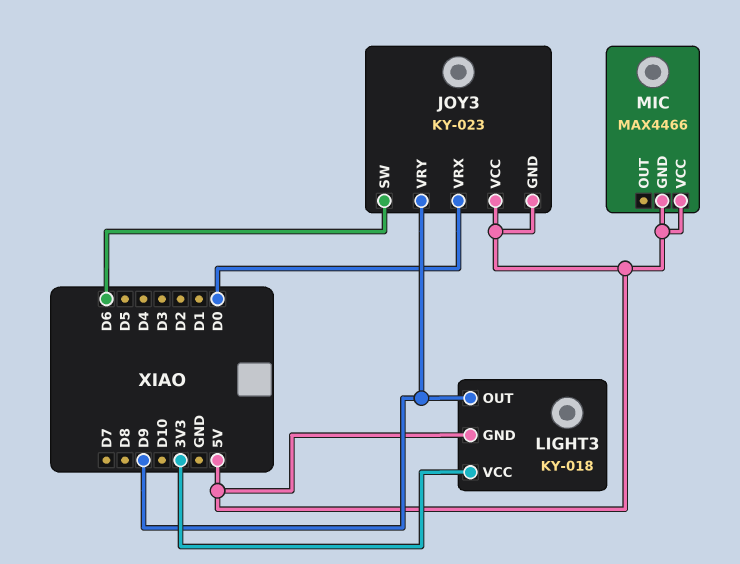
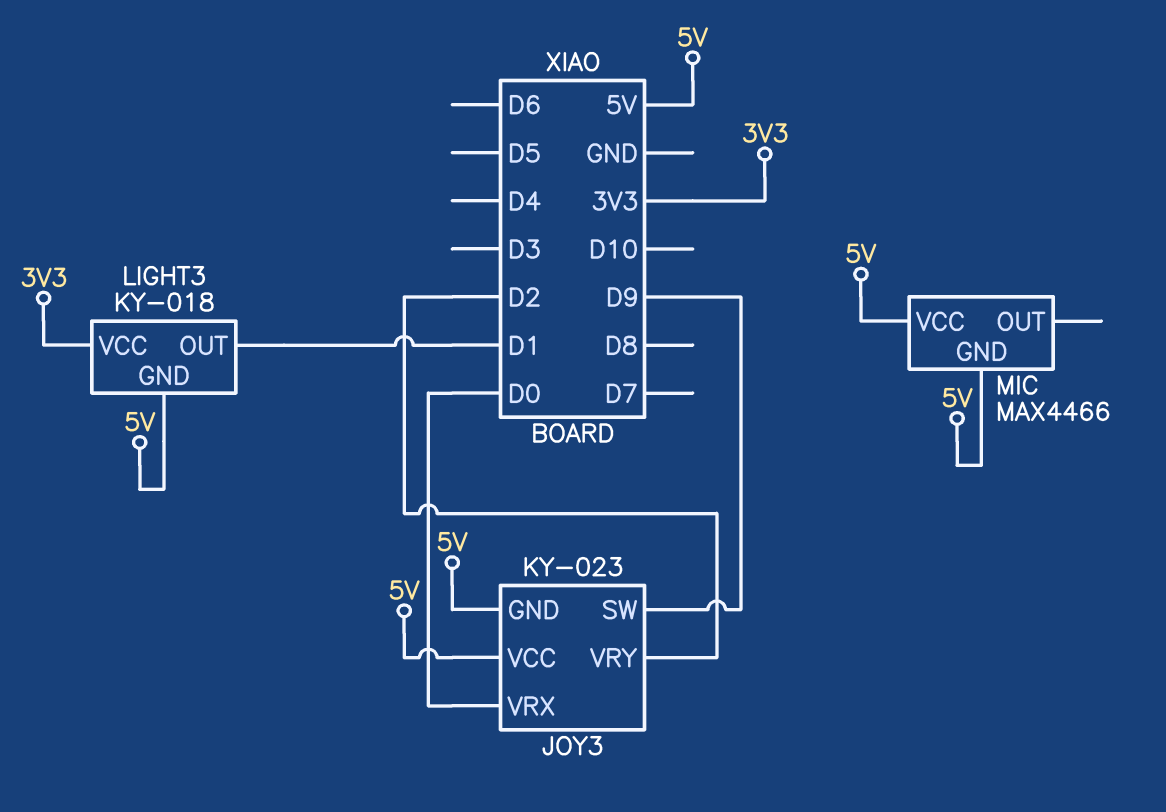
JOY3 pin SW: D6 -> D9
JOY3 pin VRY: D9 -> D2
LIGHT3 pin OUT: D9 -> D1

